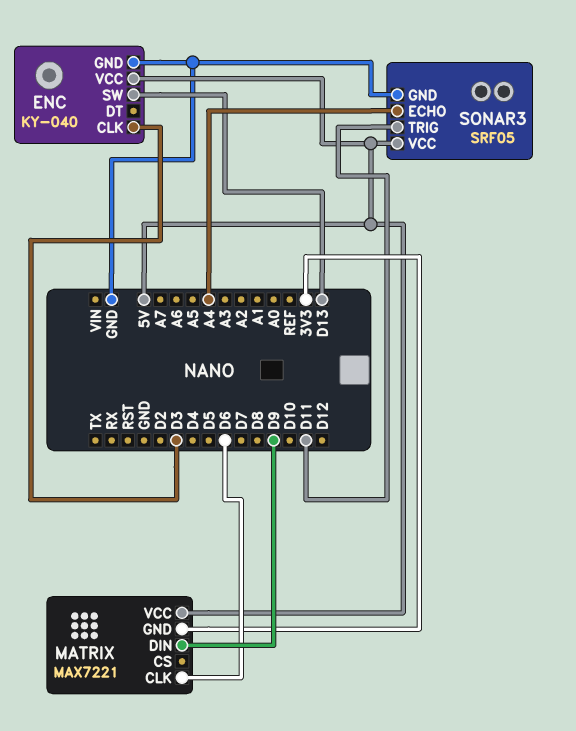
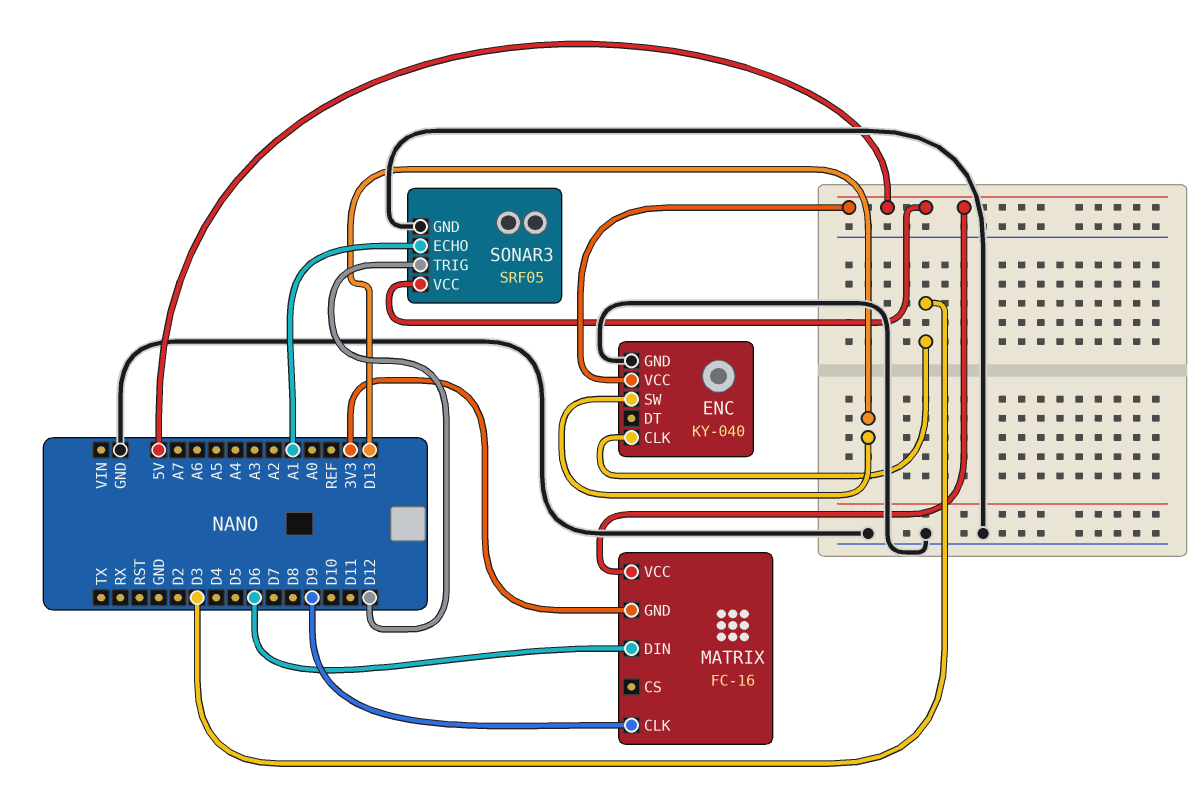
MATRIX: MAX7221 -> FC-16
MATRIX pin CLK: D6 -> D9
MATRIX pin DIN: D9 -> D6
SONAR3 pin ECHO: A4 -> A1
SONAR3 pin TRIG: D11 -> D12

